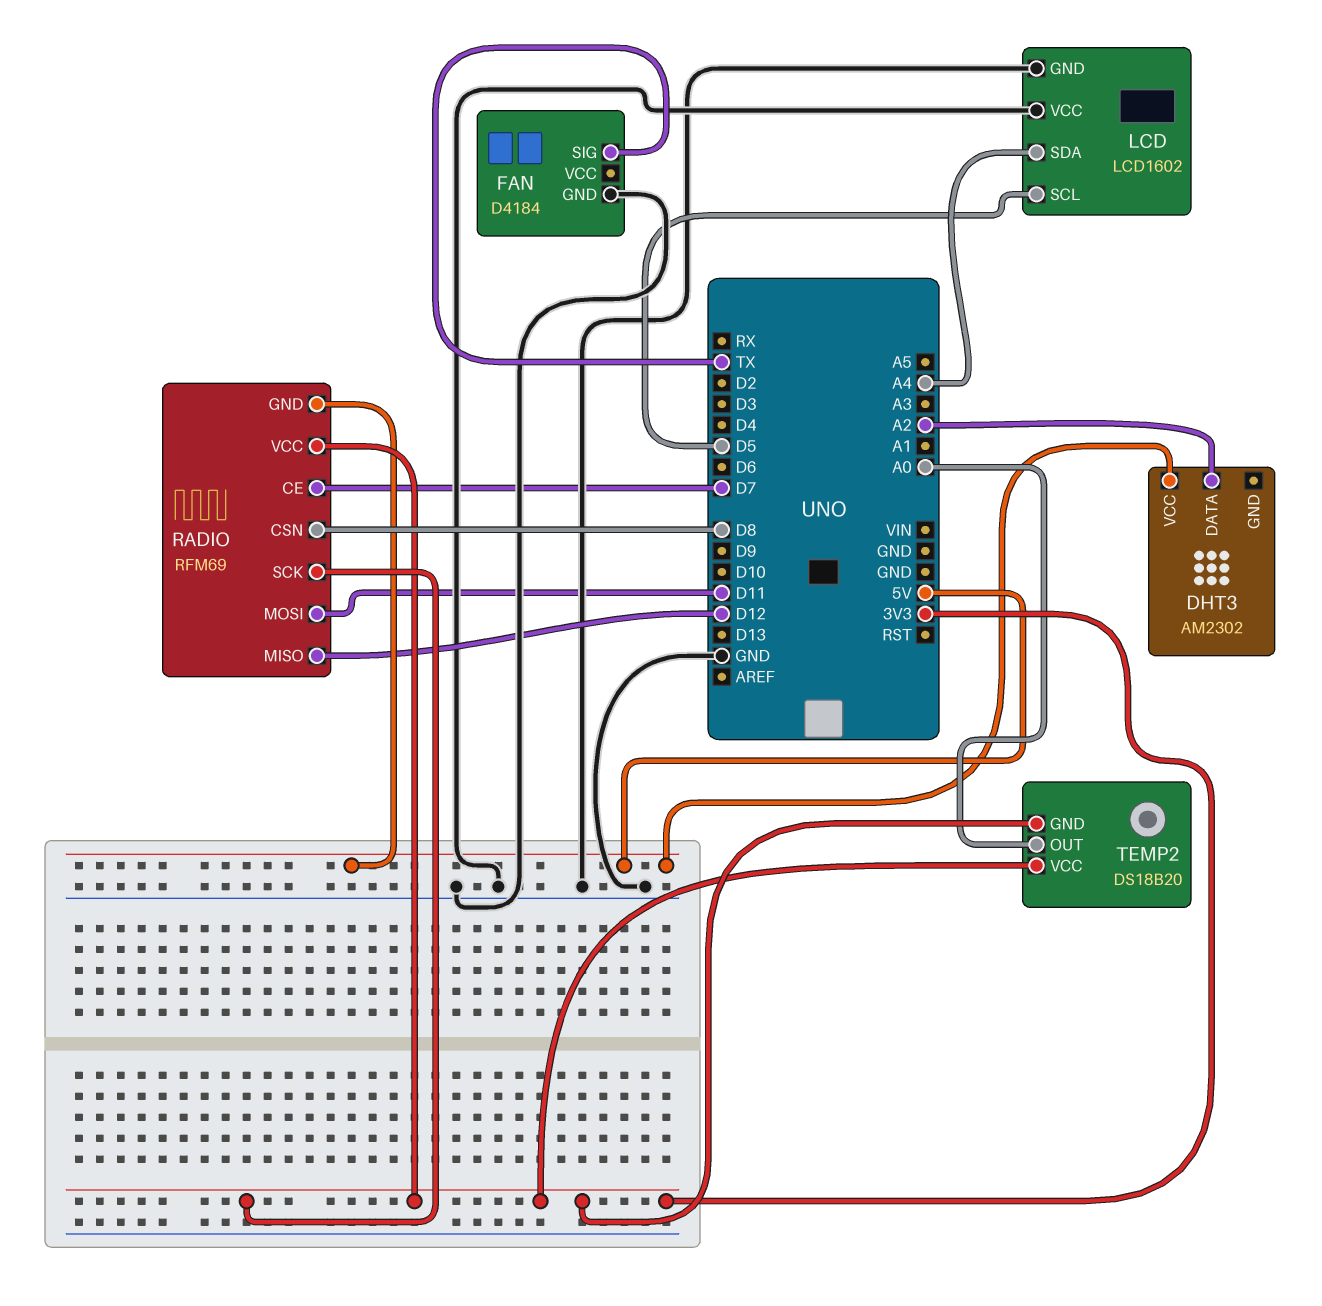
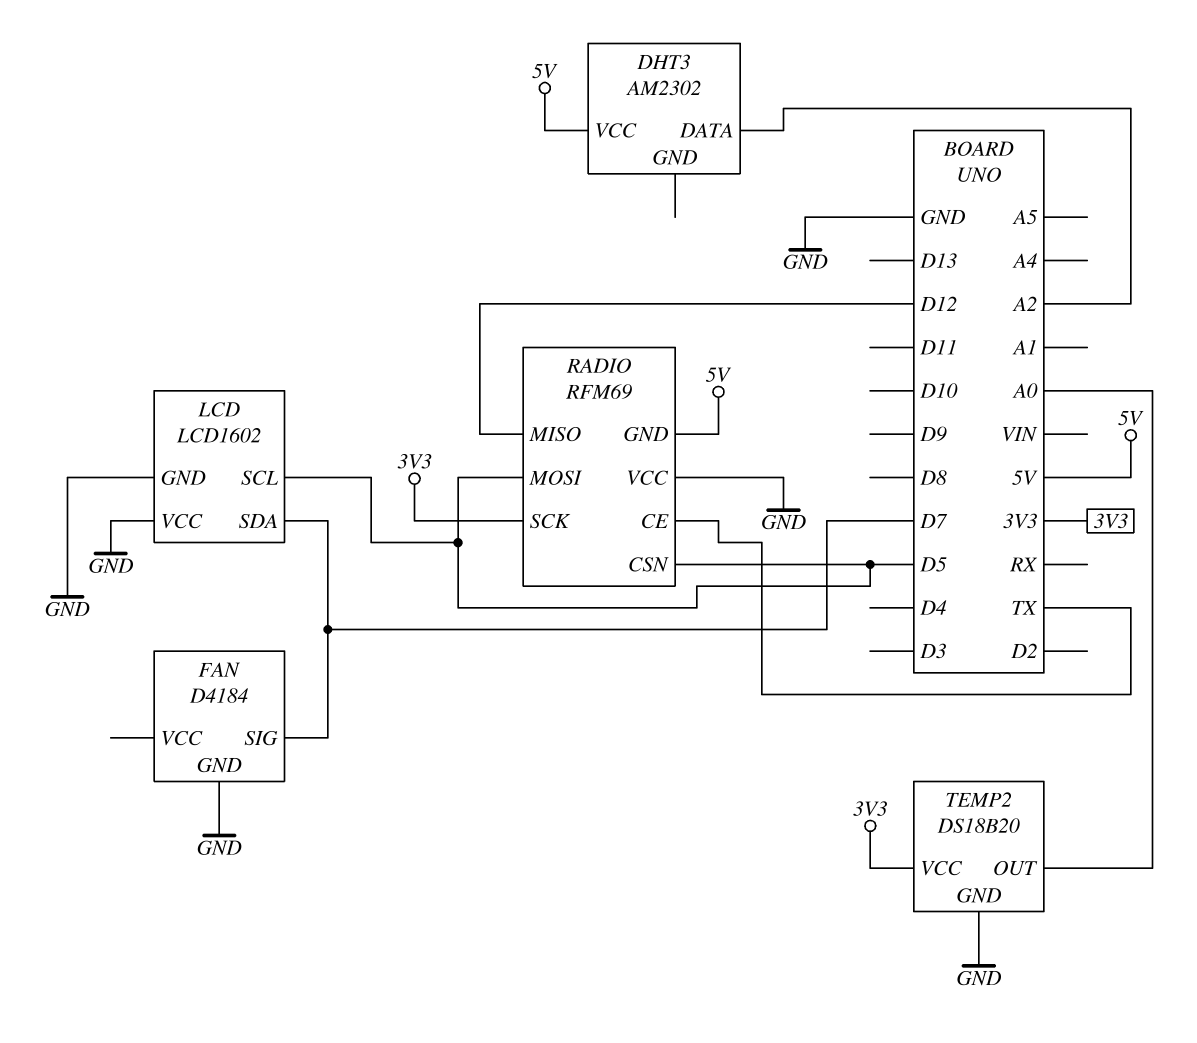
FAN pin SIG: TX -> D7
LCD pin SDA: A4 -> D7
RADIO pin CE: D7 -> TX
RADIO pin CSN: D8 -> D5
RADIO pin MOSI: D11 -> D5
RADIO pin VCC: 3V3 -> GND
TEMP2 pin GND: 3V3 -> GND

